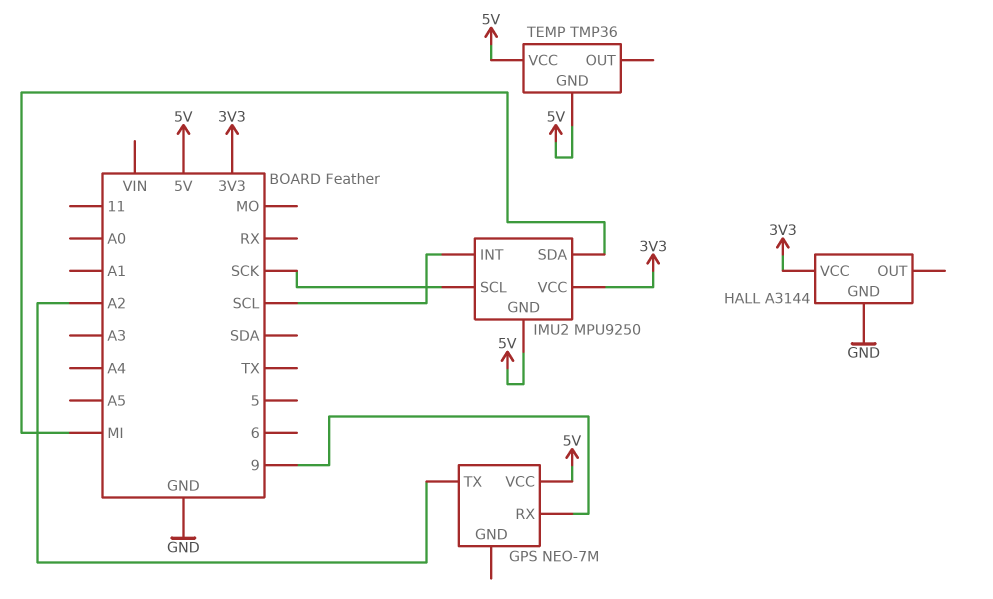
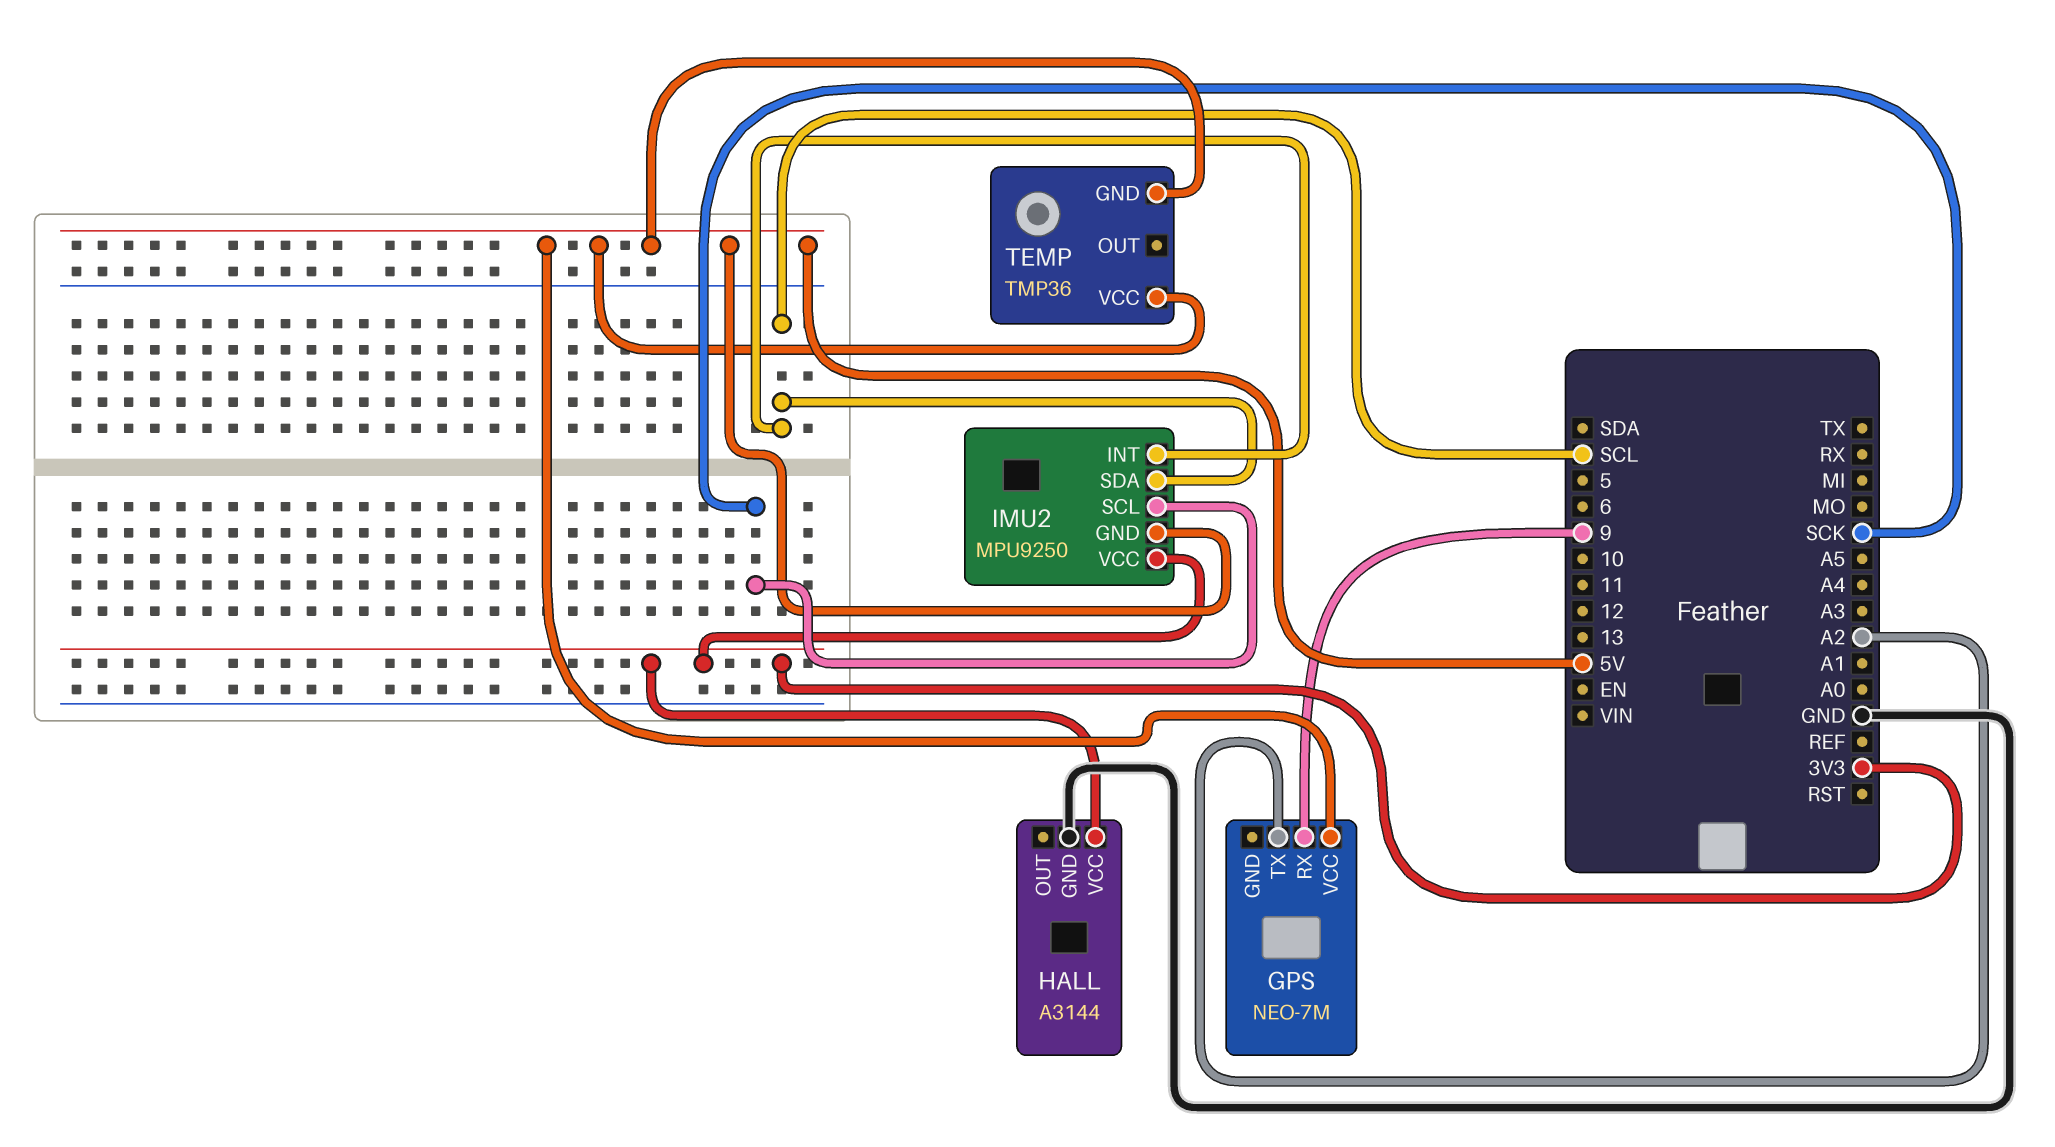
IMU2 pin SDA: MI -> SCL

